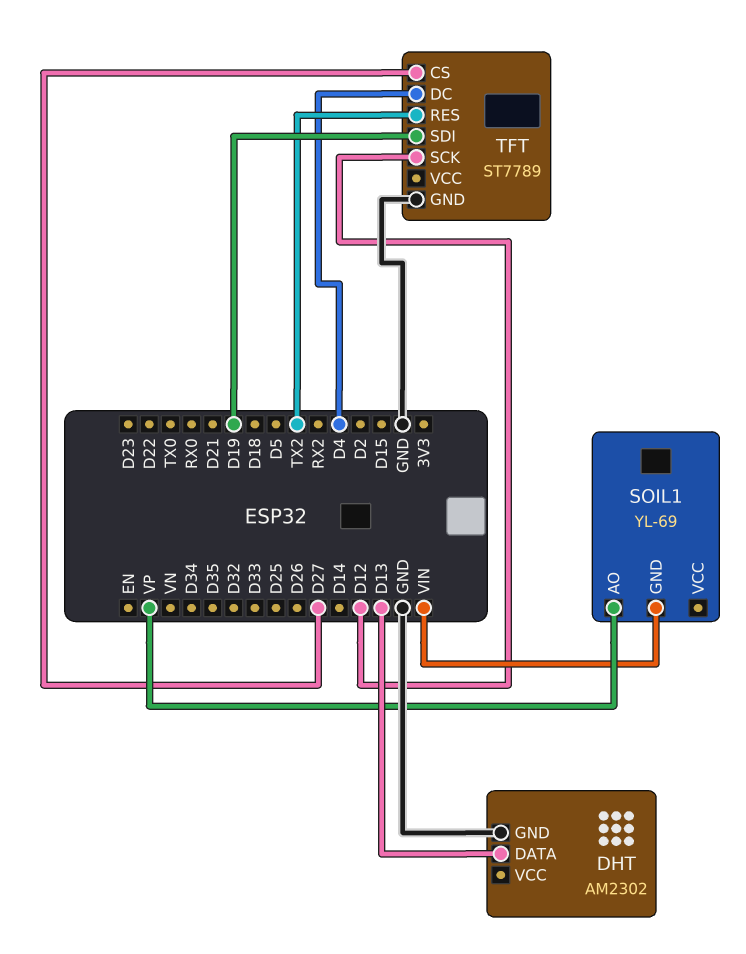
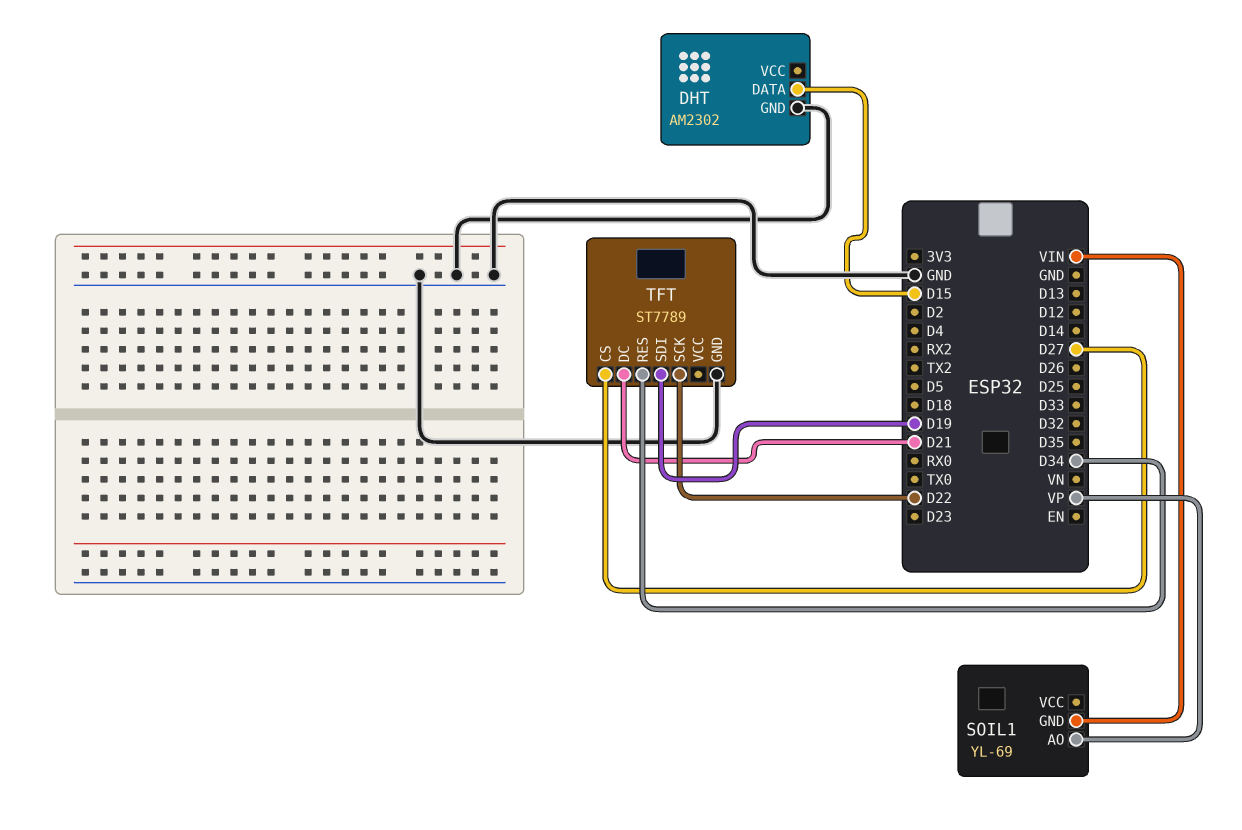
DHT pin DATA: D13 -> D15
TFT pin DC: D4 -> D21
TFT pin RES: TX2 -> D34
TFT pin SCK: D12 -> D22

